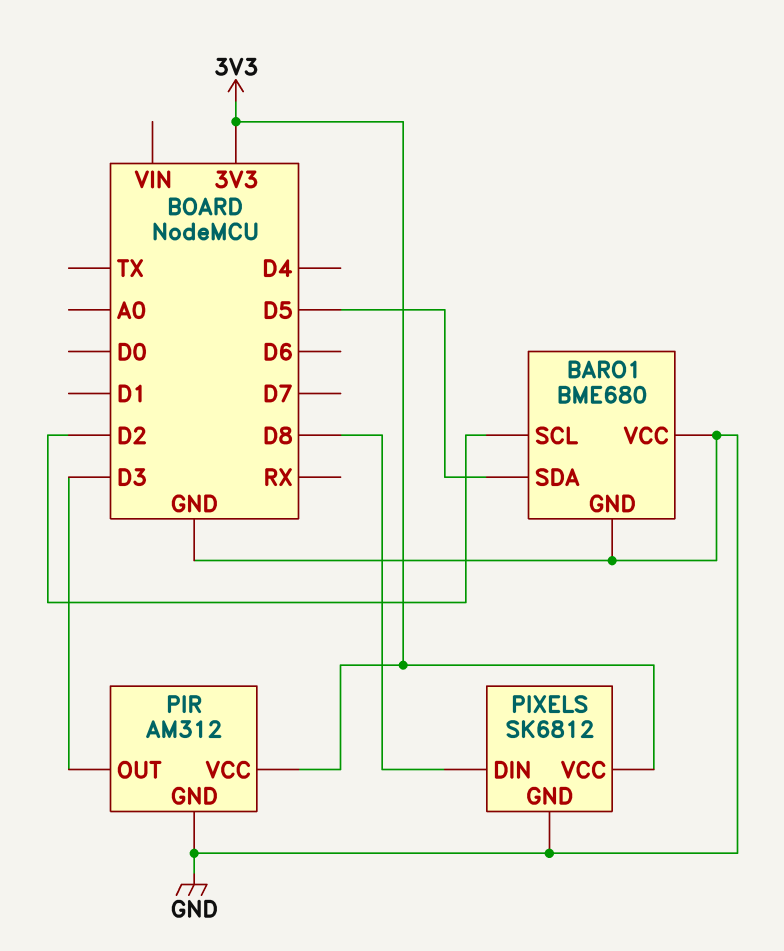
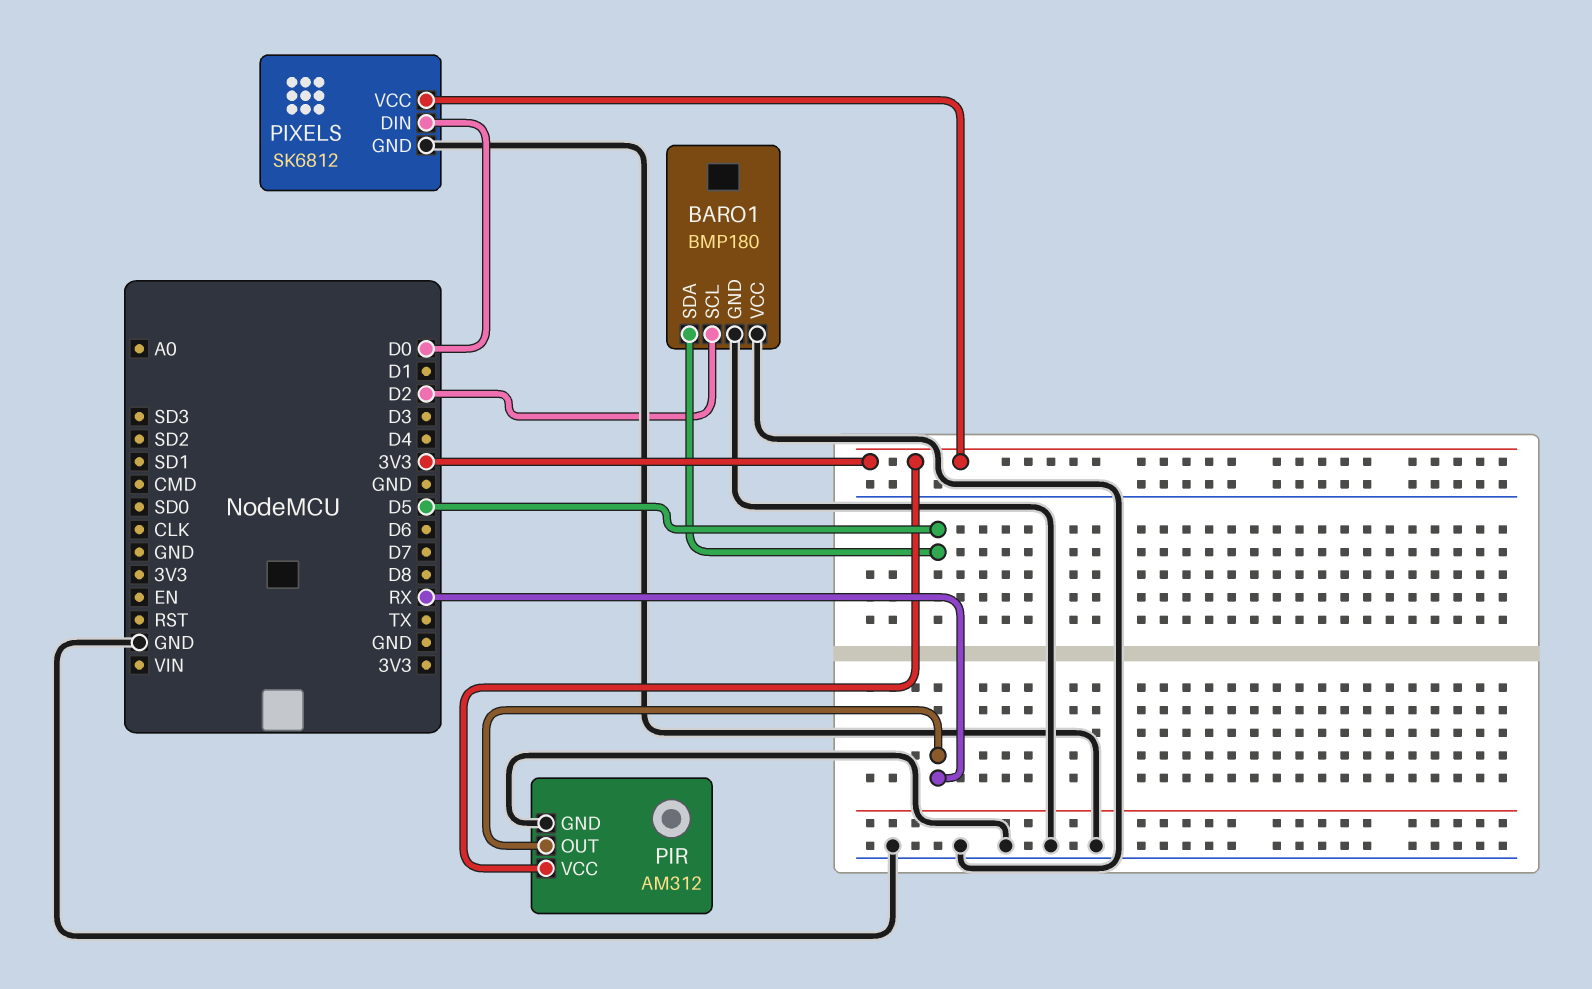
BARO1: BME680 -> BMP180
PIR pin OUT: D3 -> RX
PIXELS pin DIN: D8 -> D0

